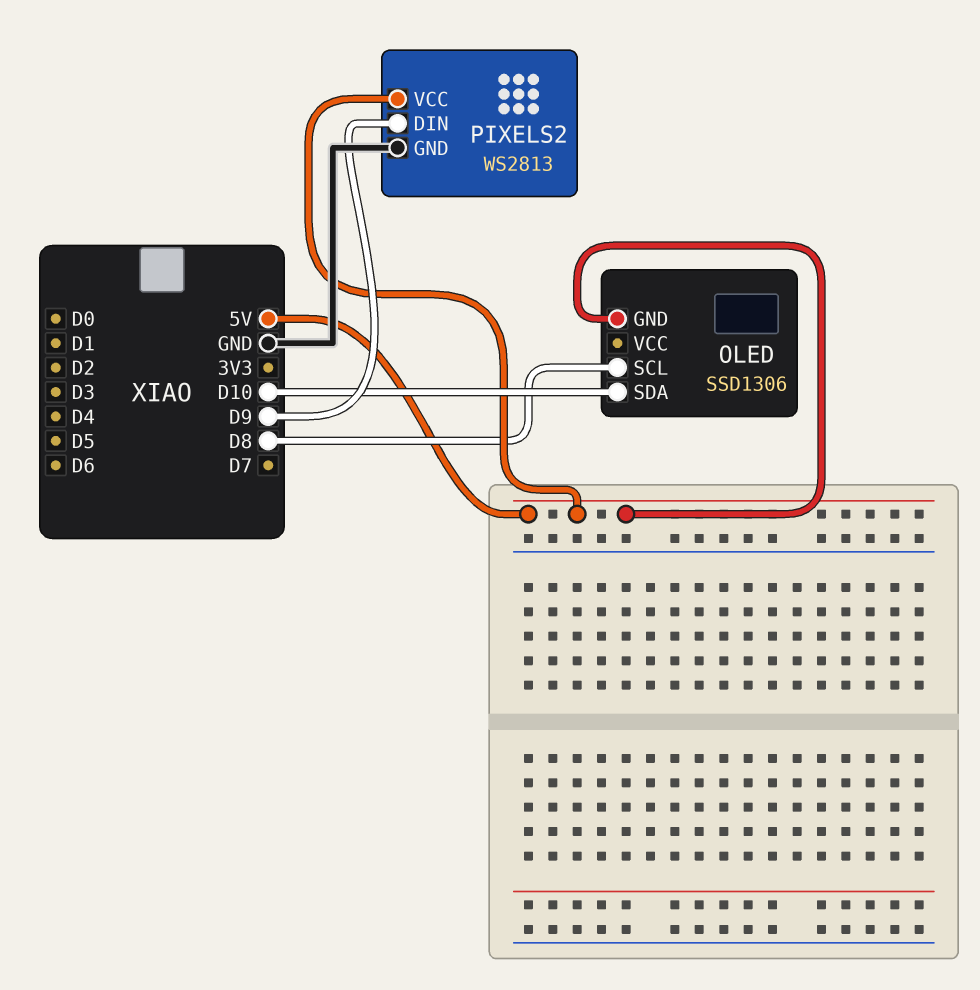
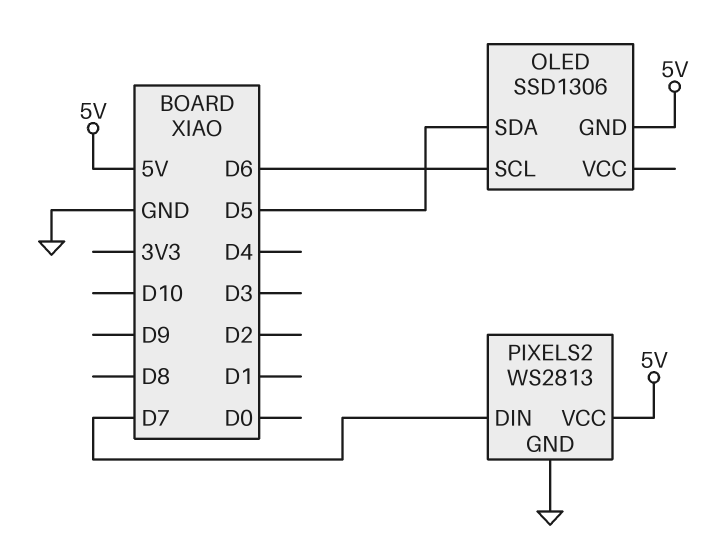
OLED pin SCL: D8 -> D6
OLED pin SDA: D10 -> D5
PIXELS2 pin DIN: D9 -> D7

